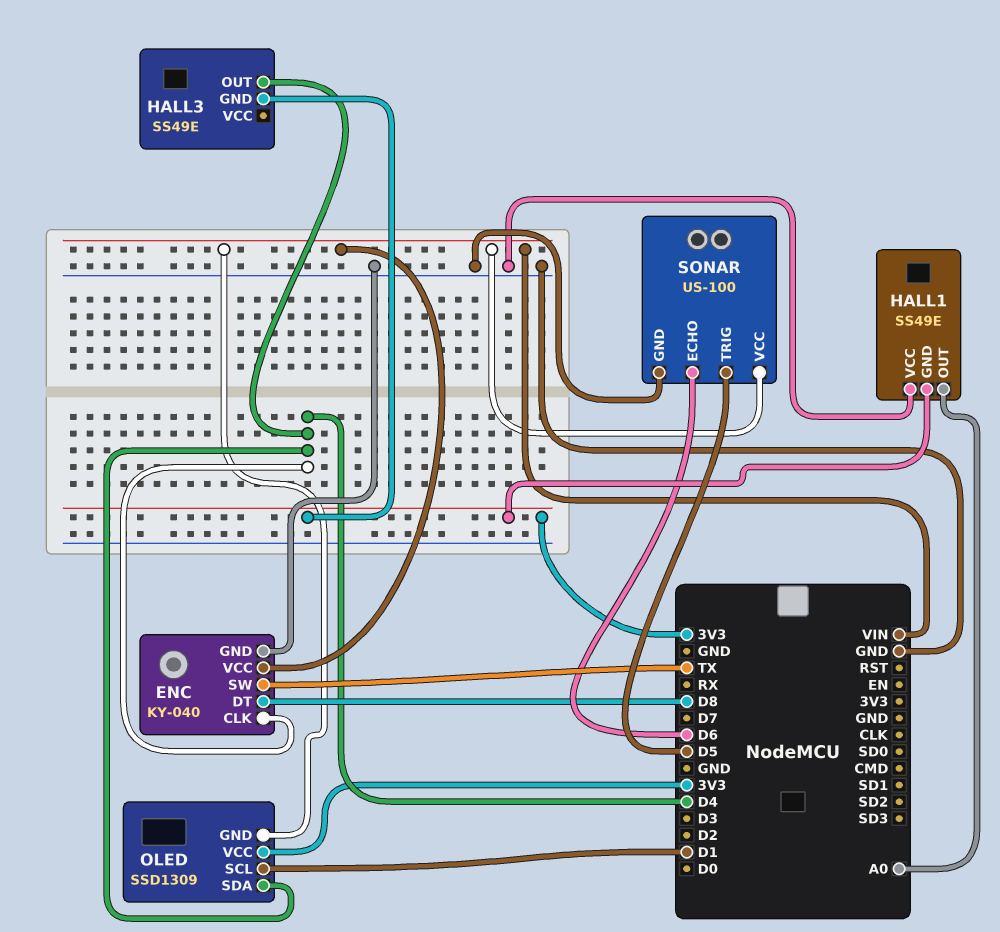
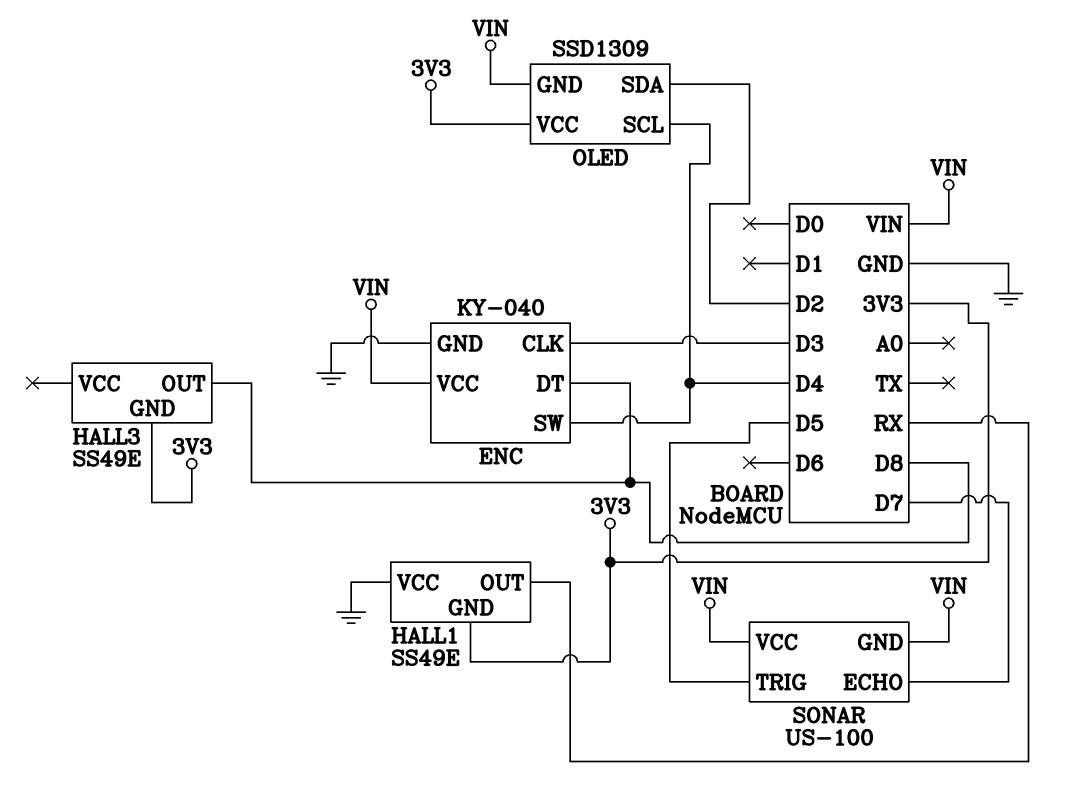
ENC pin CLK: D4 -> D3
ENC pin SW: TX -> D4
HALL1 pin OUT: A0 -> RX
HALL3 pin OUT: D4 -> D8
OLED pin SCL: D1 -> D4
OLED pin SDA: D4 -> D2
SONAR pin ECHO: D6 -> D7
SONAR pin GND: GND -> VIN

